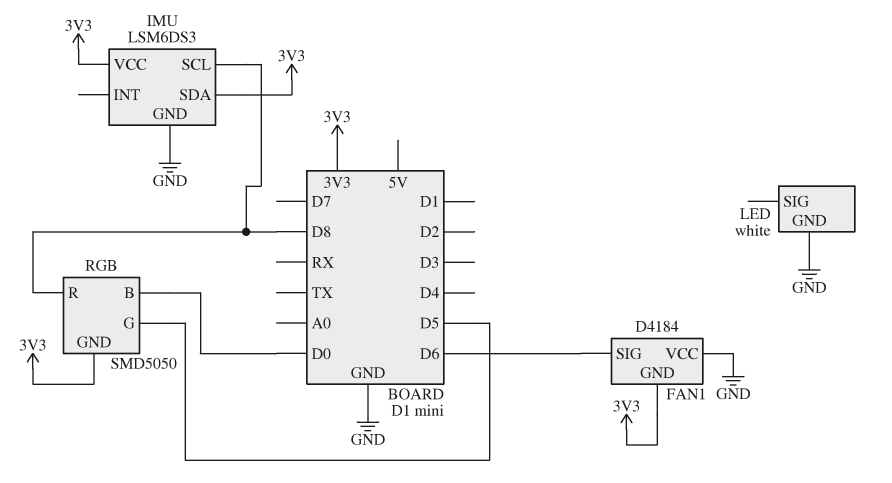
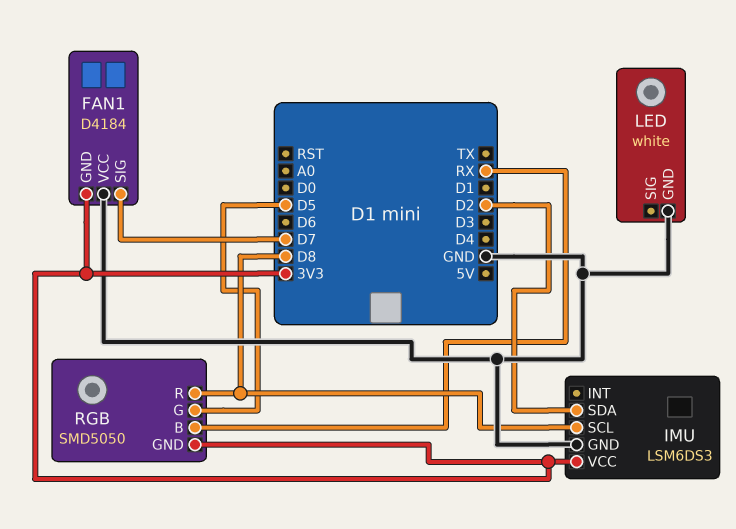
FAN1 pin SIG: D6 -> D7
IMU pin SDA: 3V3 -> D2
RGB pin B: D0 -> RX

